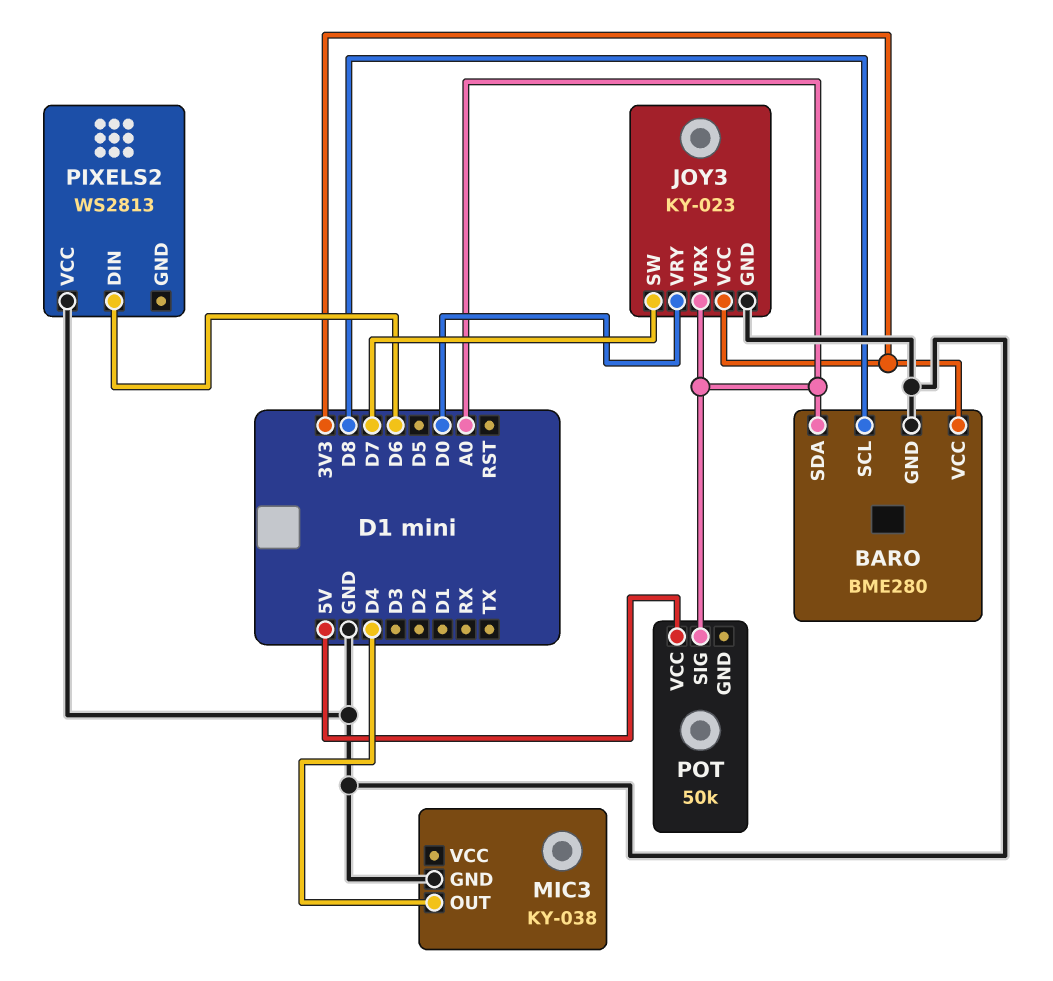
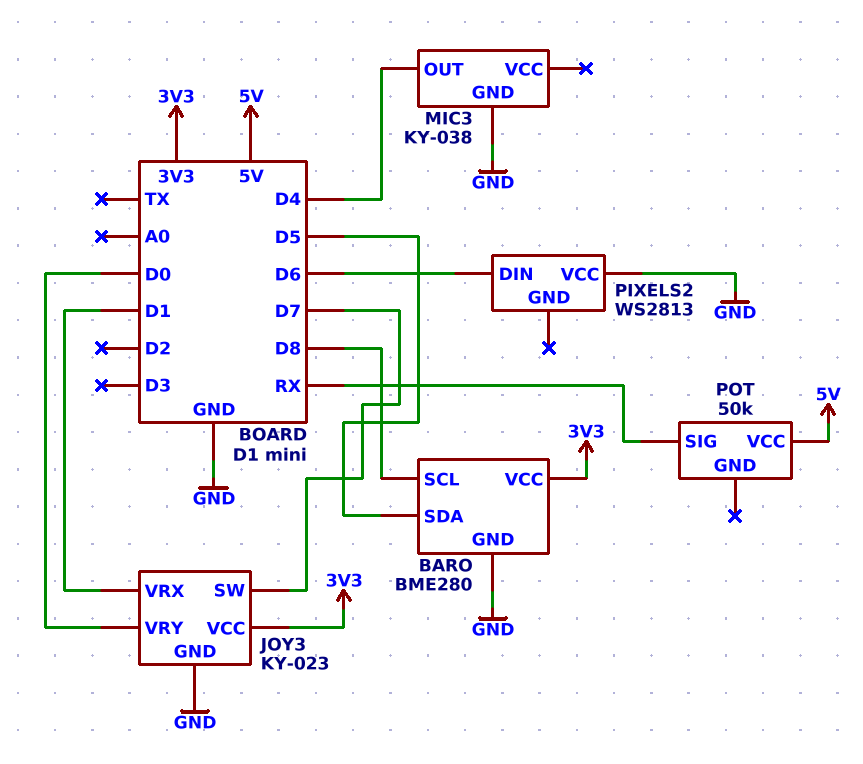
BARO pin SDA: A0 -> D5
JOY3 pin VRX: A0 -> D1
POT pin SIG: A0 -> RX

